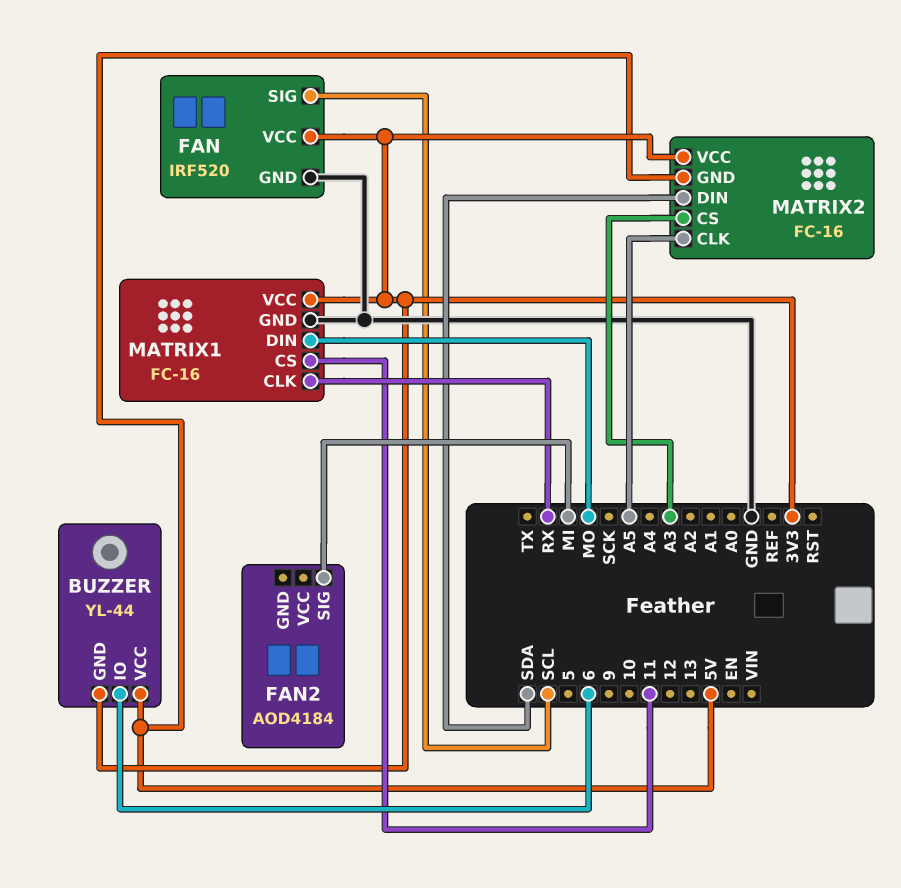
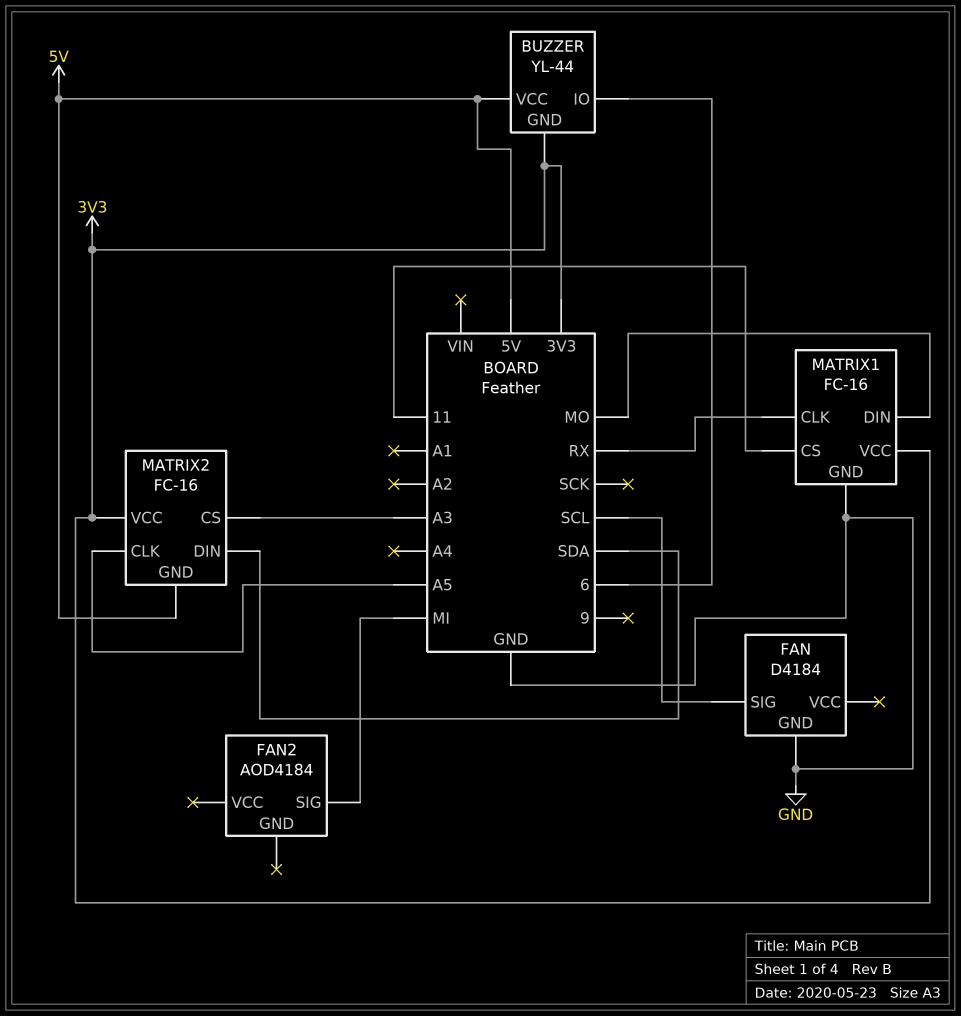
FAN: IRF520 -> D4184
FAN pin VCC: 3V3 -> none

